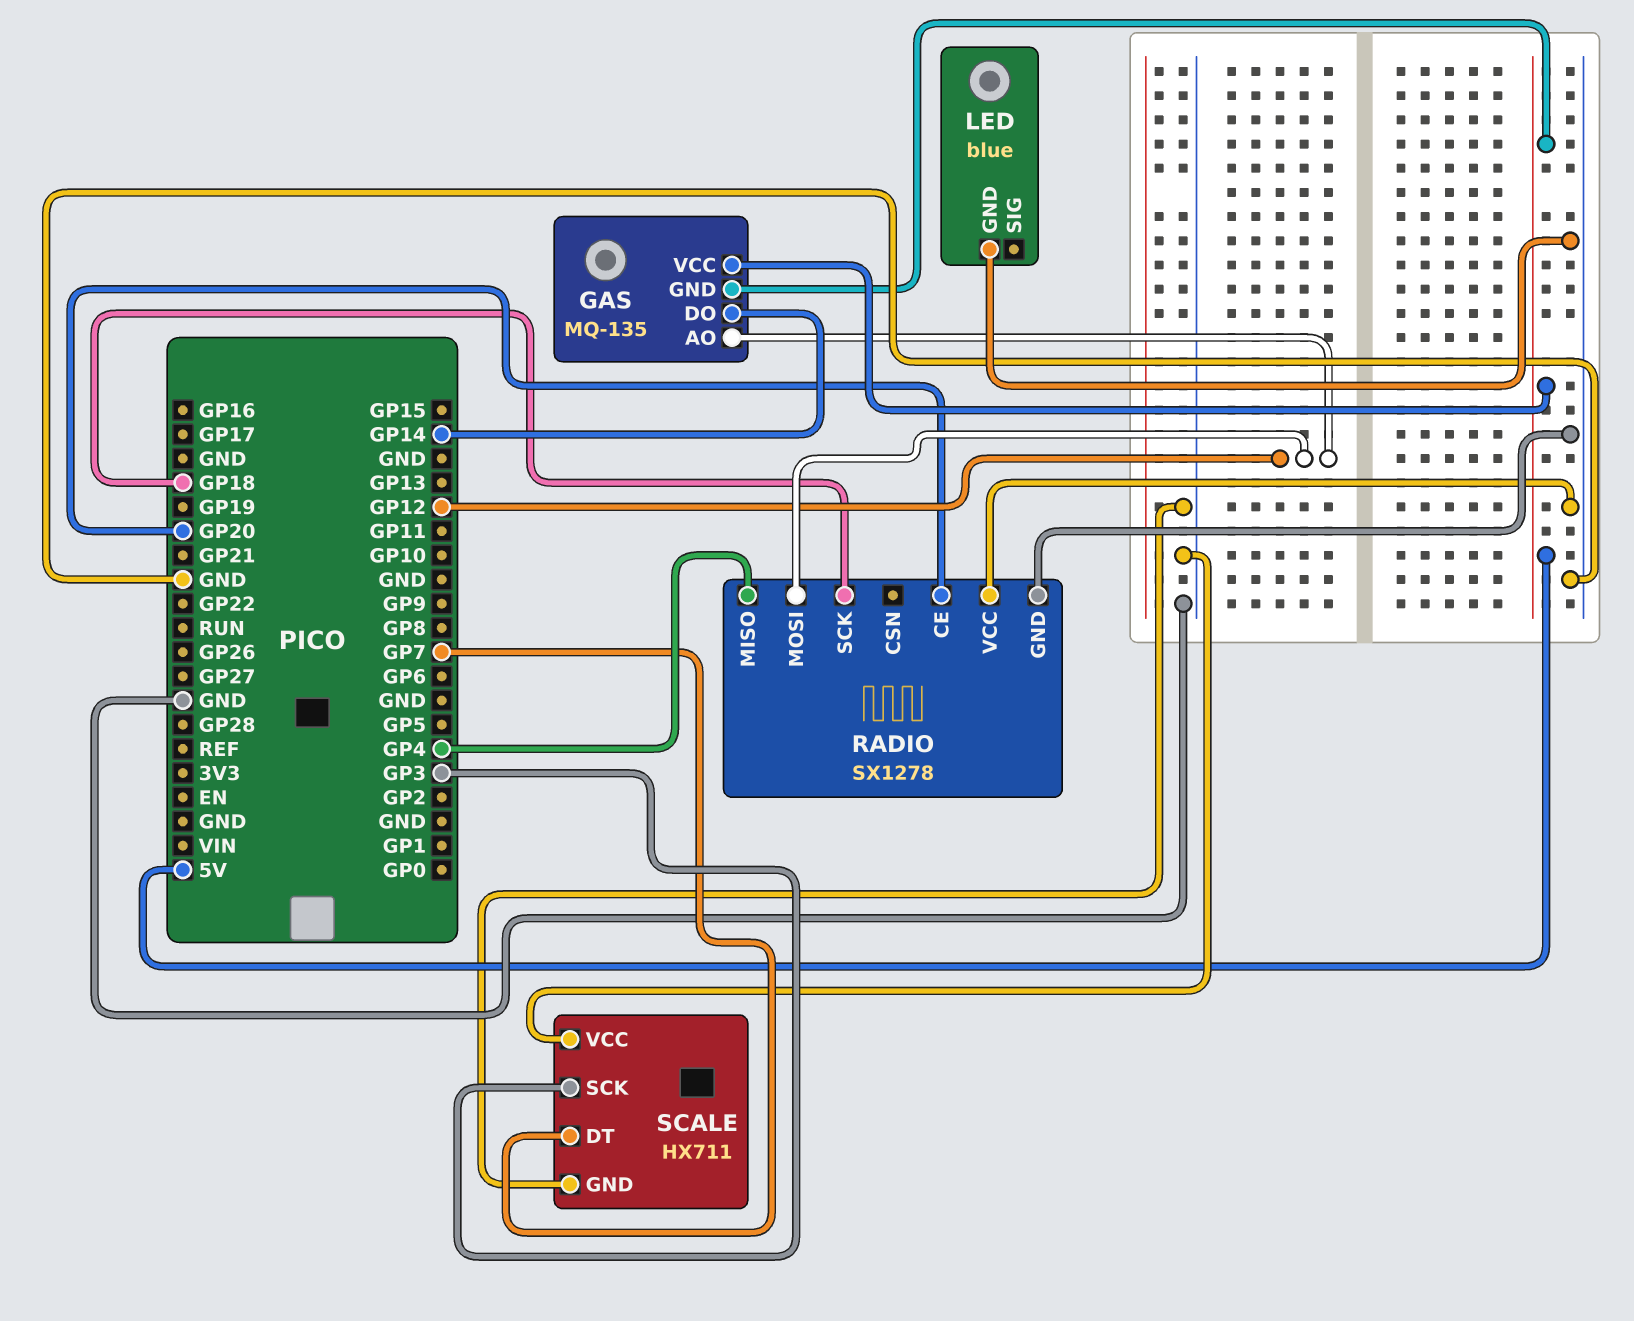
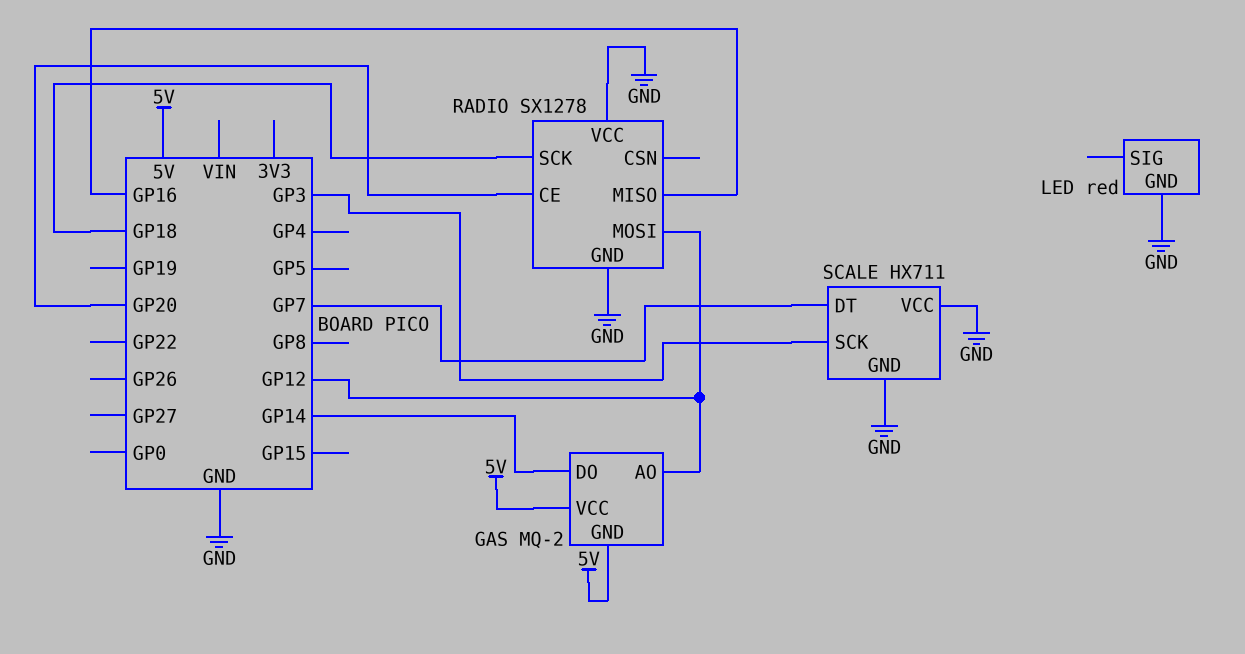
GAS: MQ-135 -> MQ-2
LED: blue -> red
RADIO pin MISO: GP4 -> GP16

